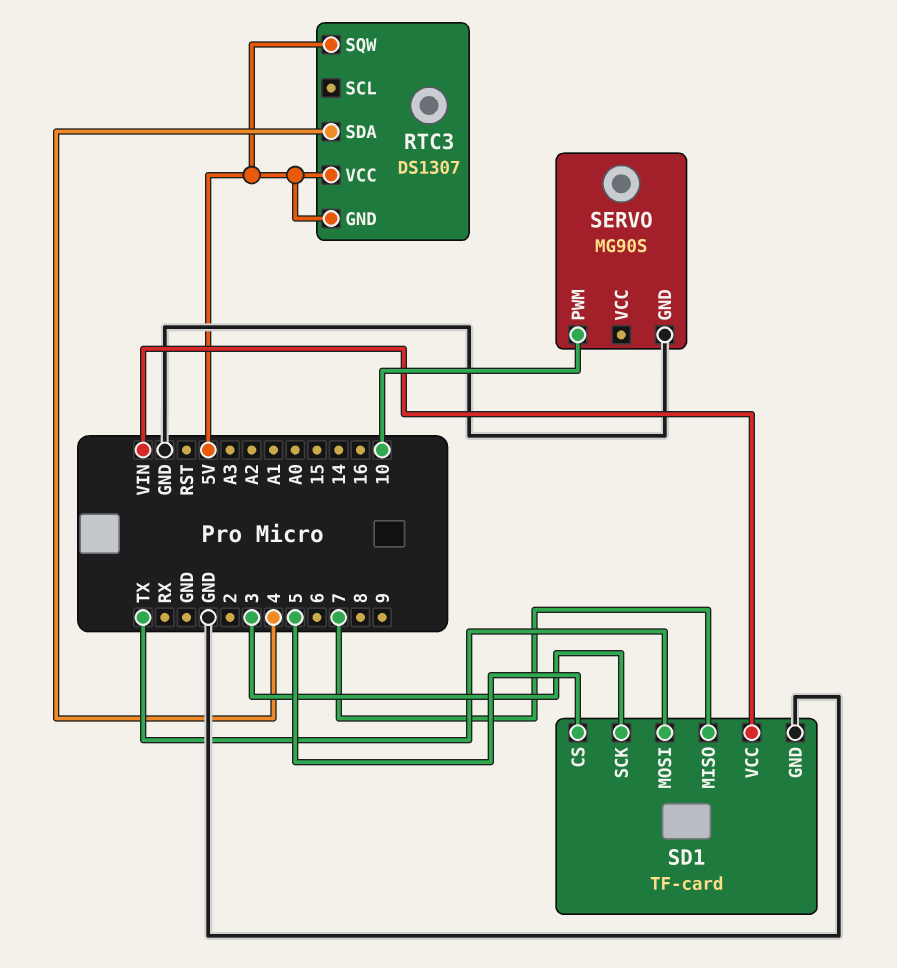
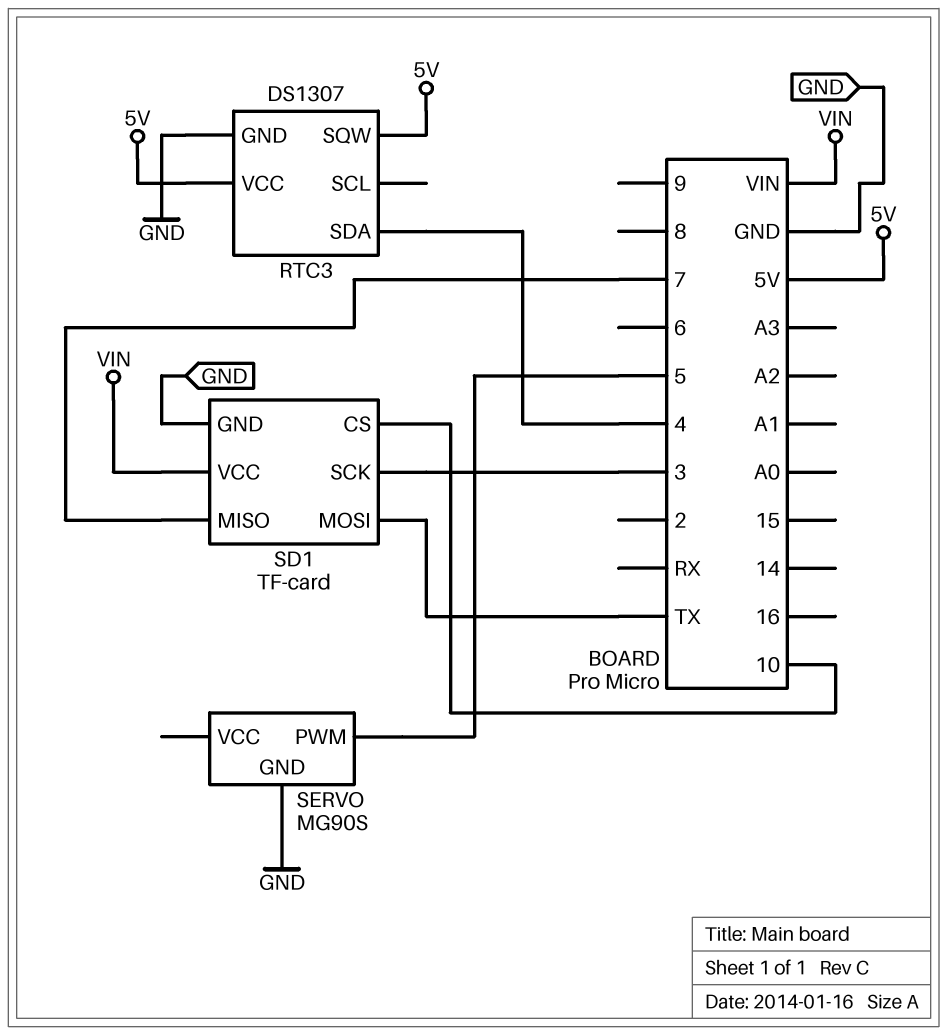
RTC3 pin GND: 5V -> GND
SD1 pin CS: 5 -> 10
SERVO pin PWM: 10 -> 5

